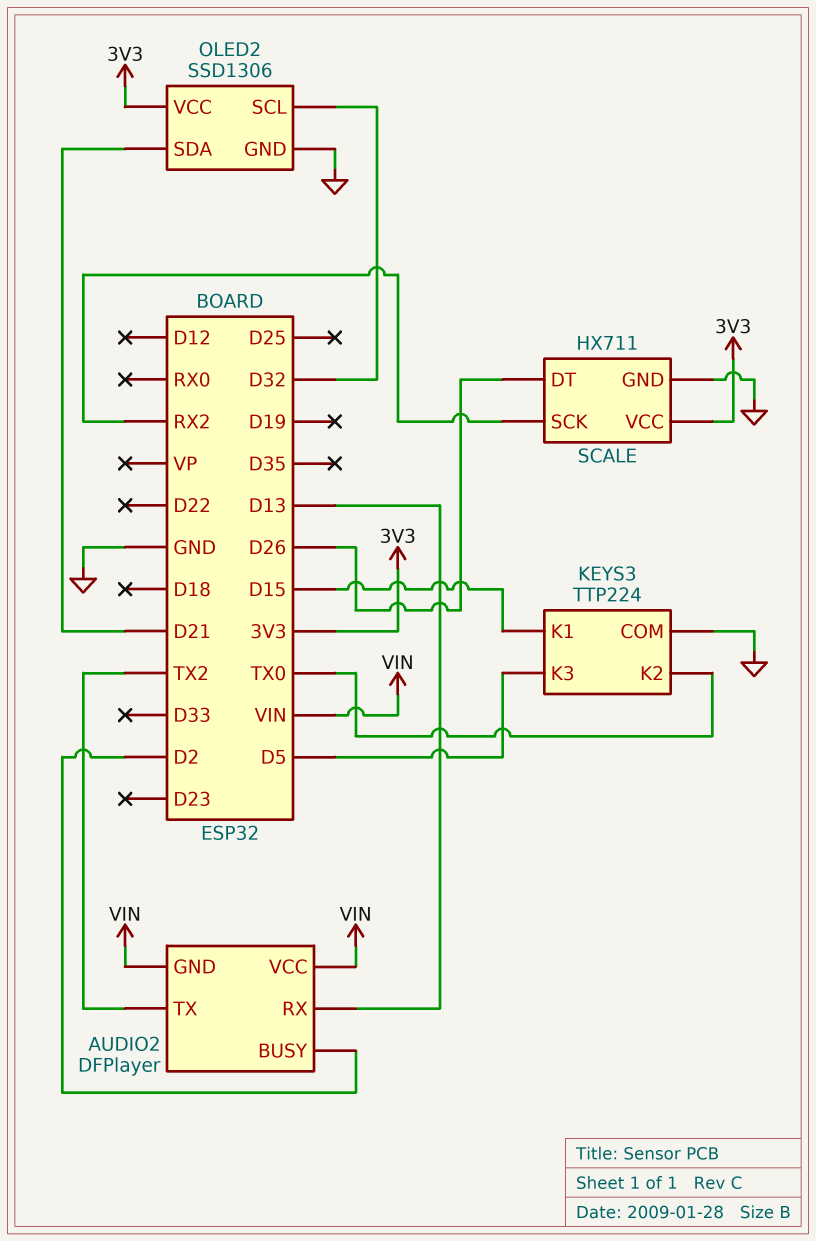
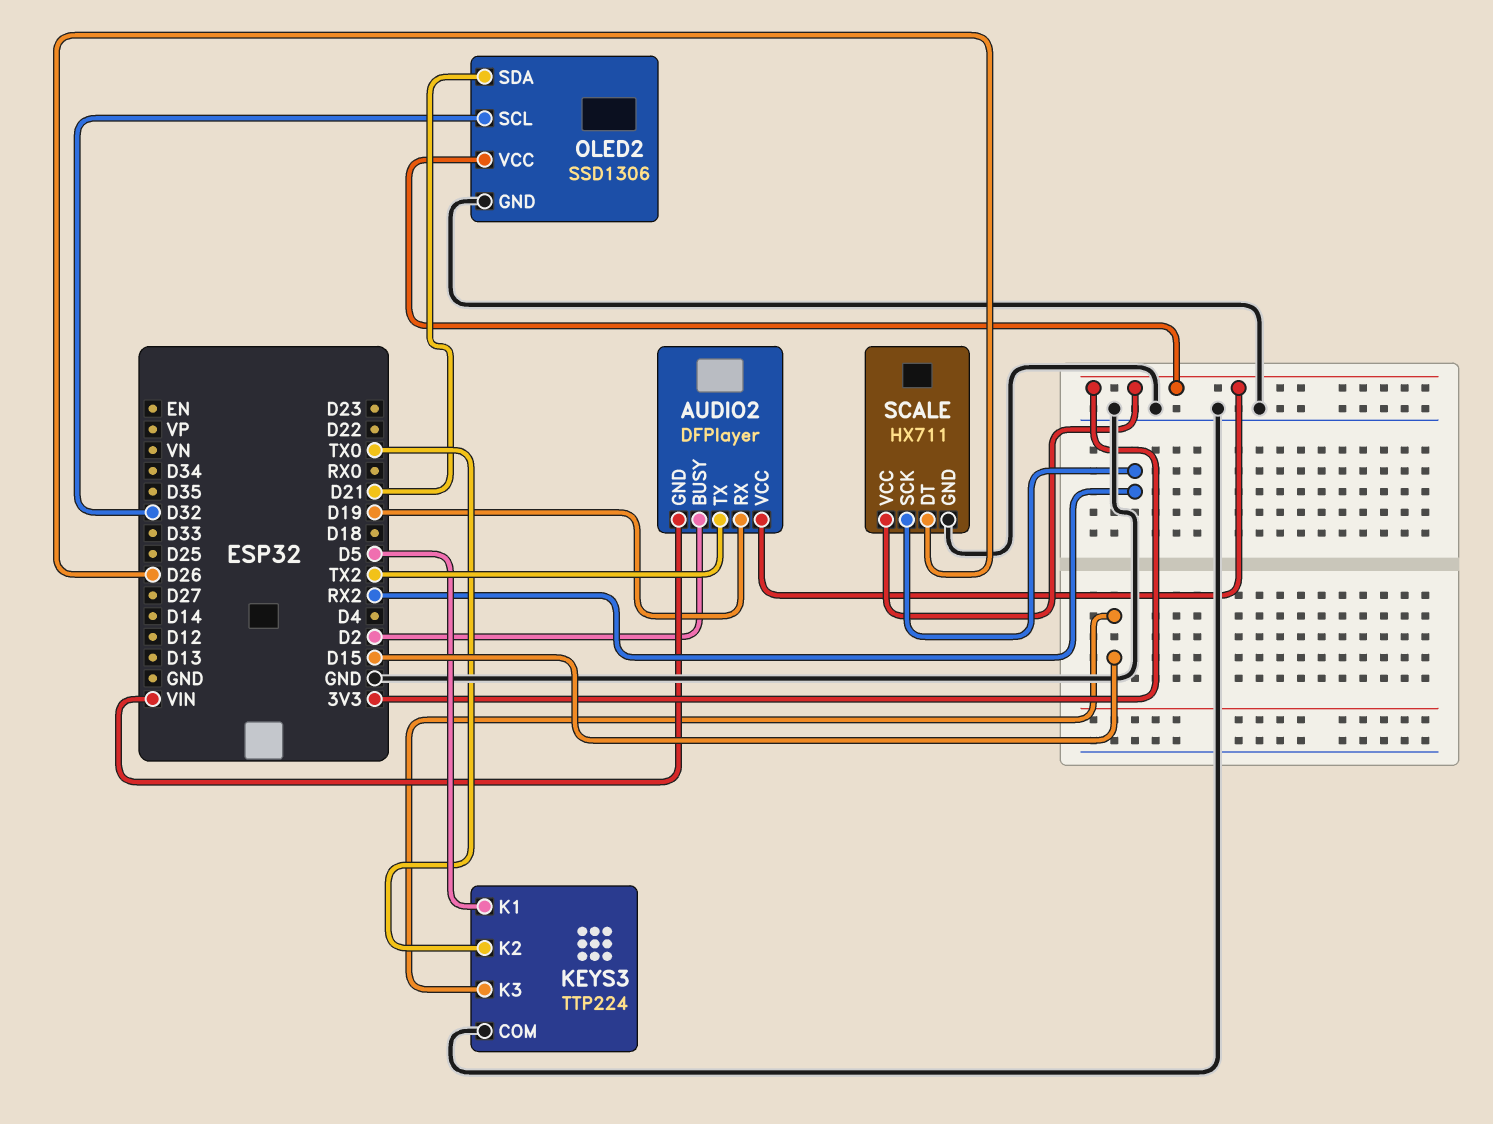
AUDIO2 pin RX: D13 -> D19
AUDIO2 pin VCC: VIN -> 3V3
KEYS3 pin K1: D15 -> D5
KEYS3 pin K3: D5 -> D15

